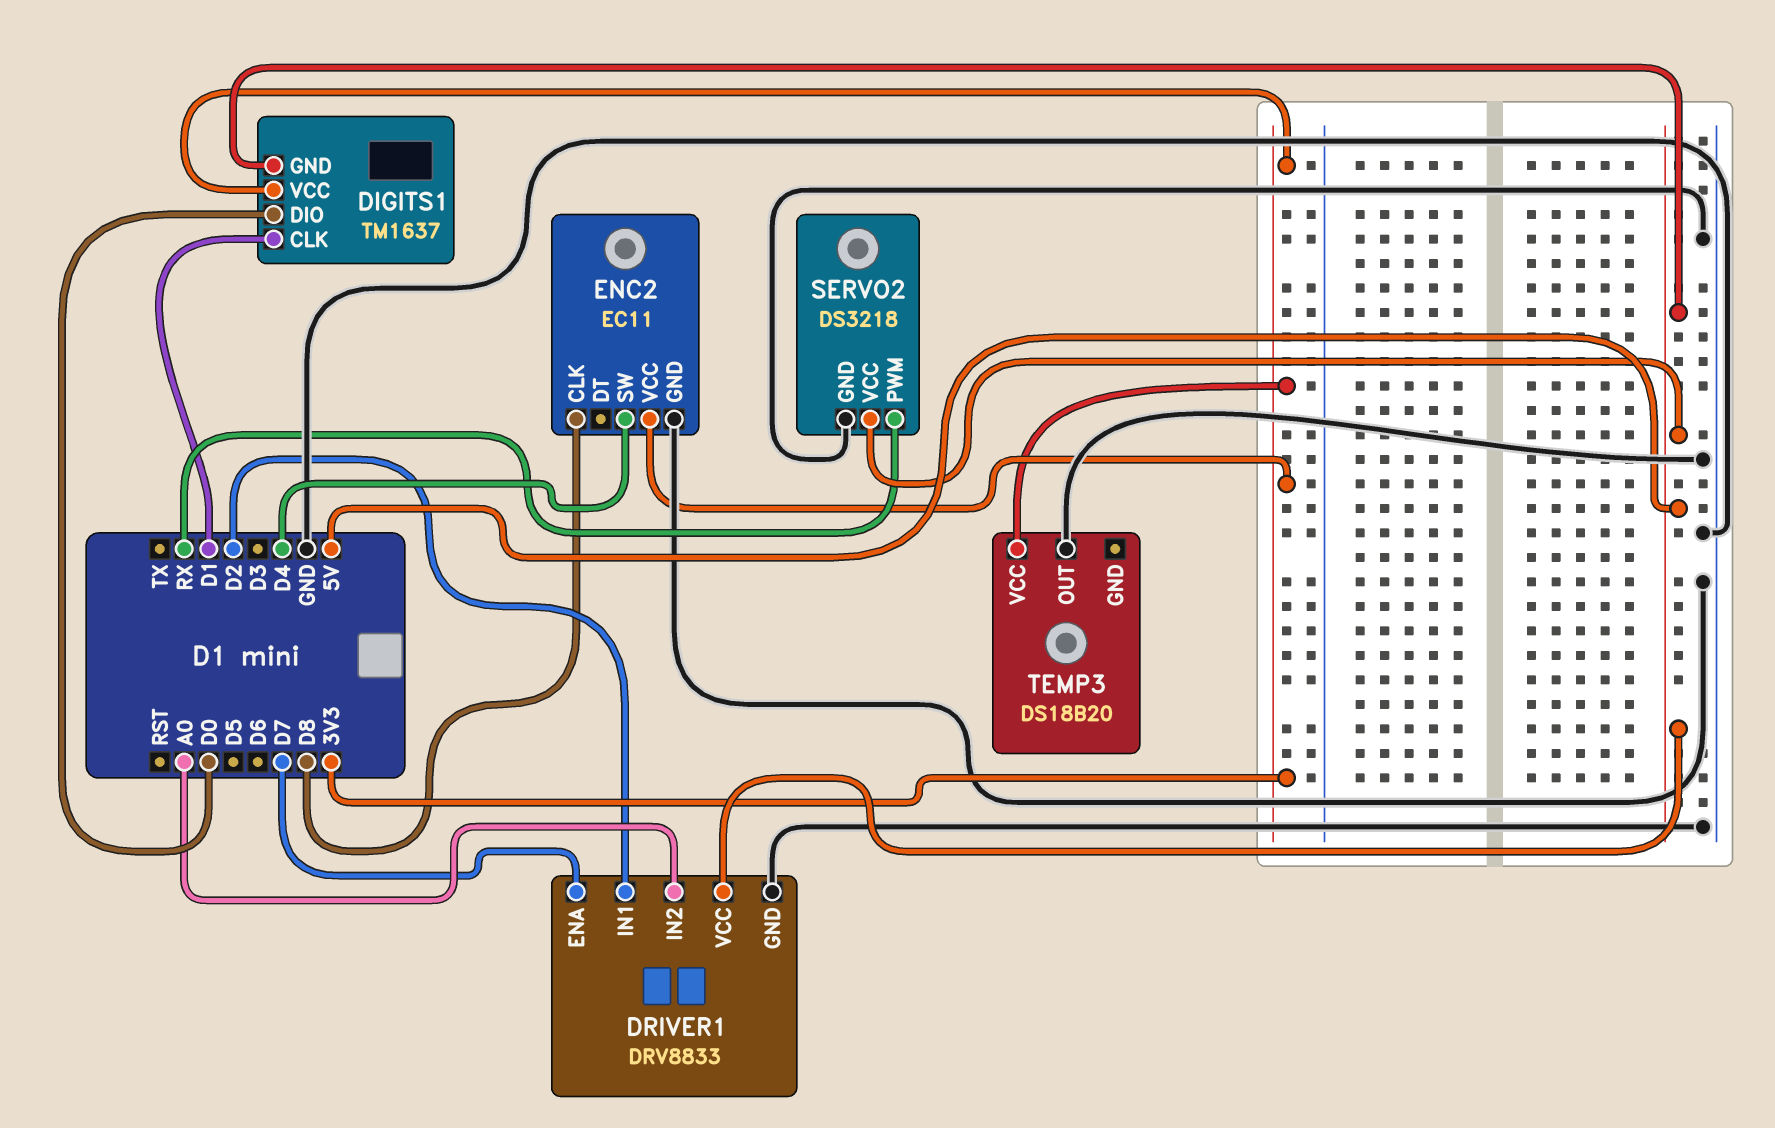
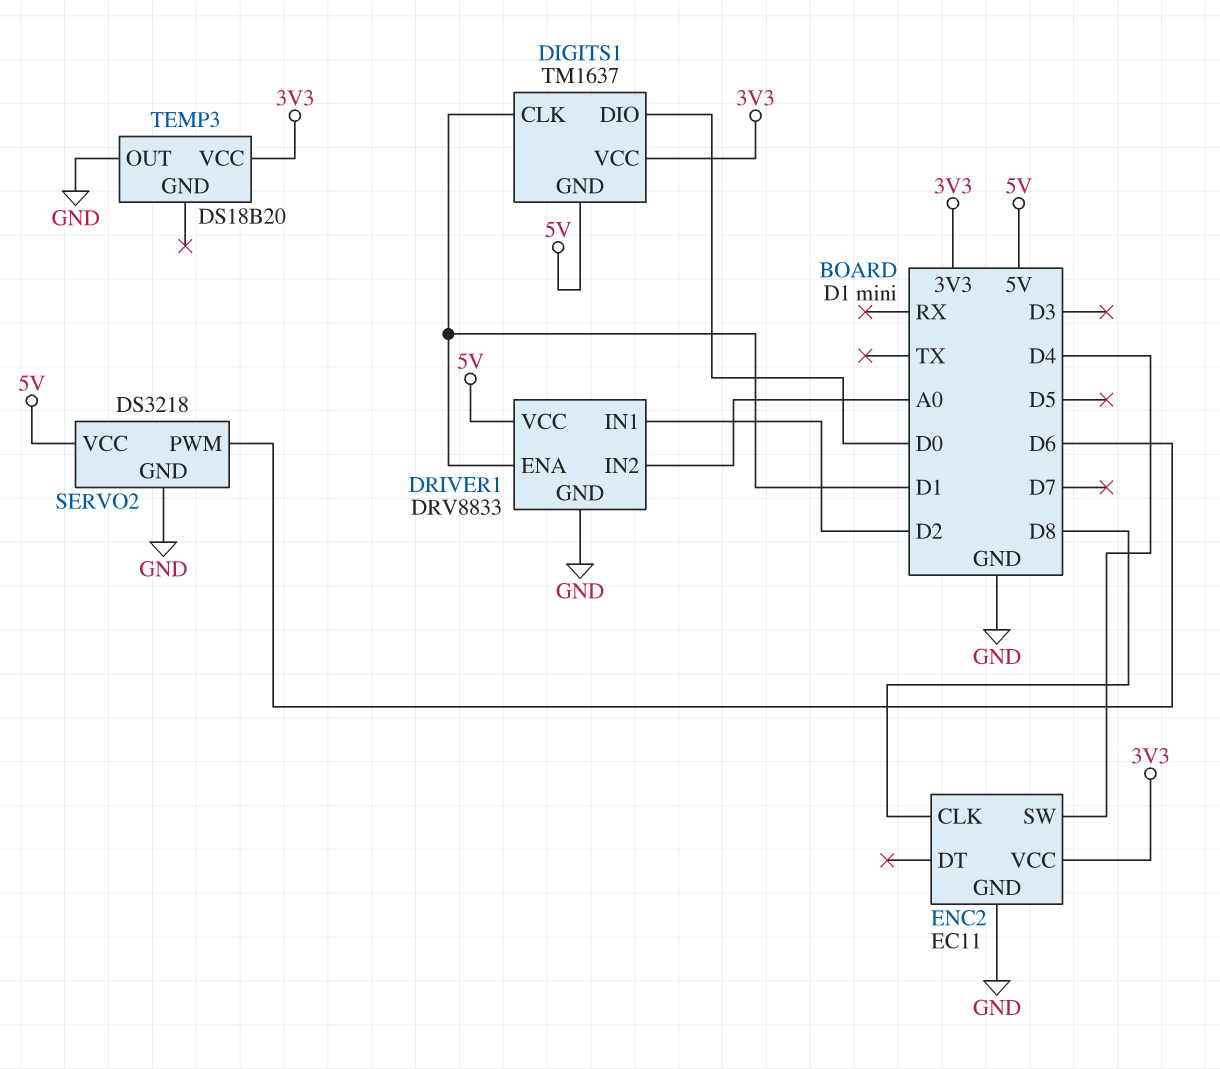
DRIVER1 pin ENA: D7 -> D1
SERVO2 pin PWM: RX -> D6

